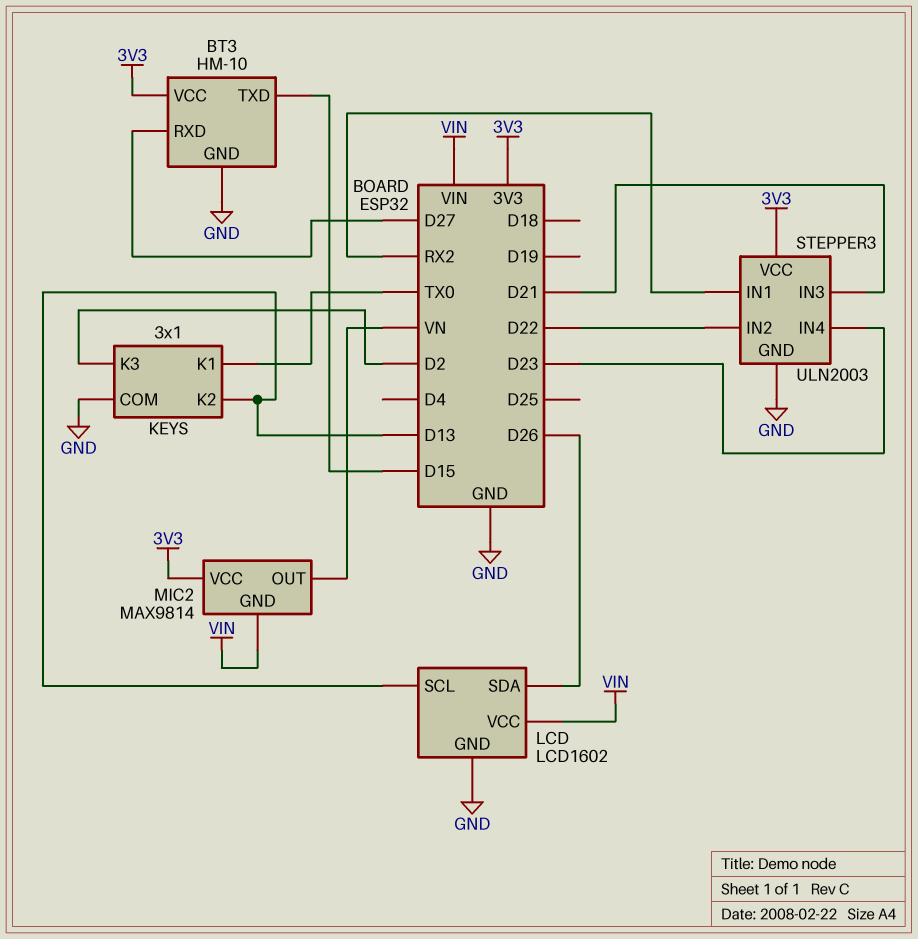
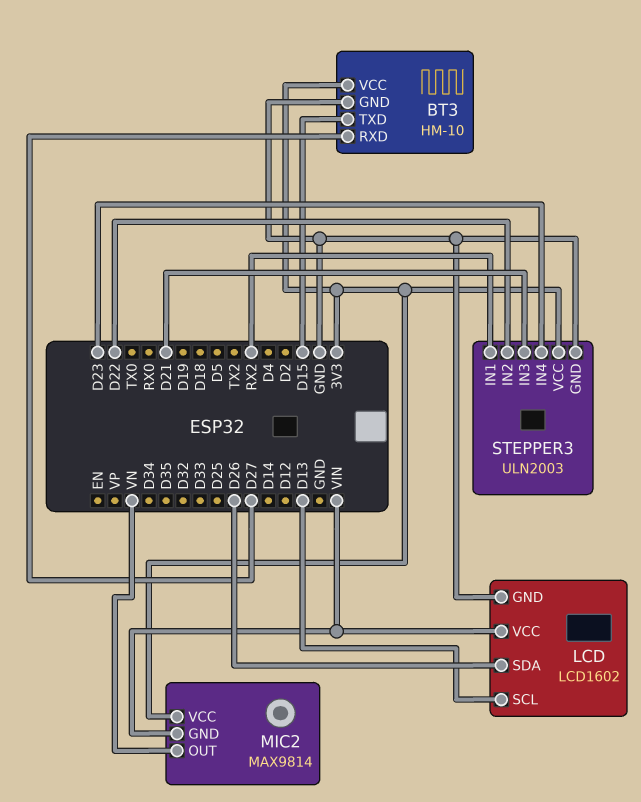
KEYS: 3x1 -> none
KEYS pin COM: GND -> none
KEYS pin K1: TX0 -> none
KEYS pin K2: D13 -> none
KEYS pin K3: D2 -> none

